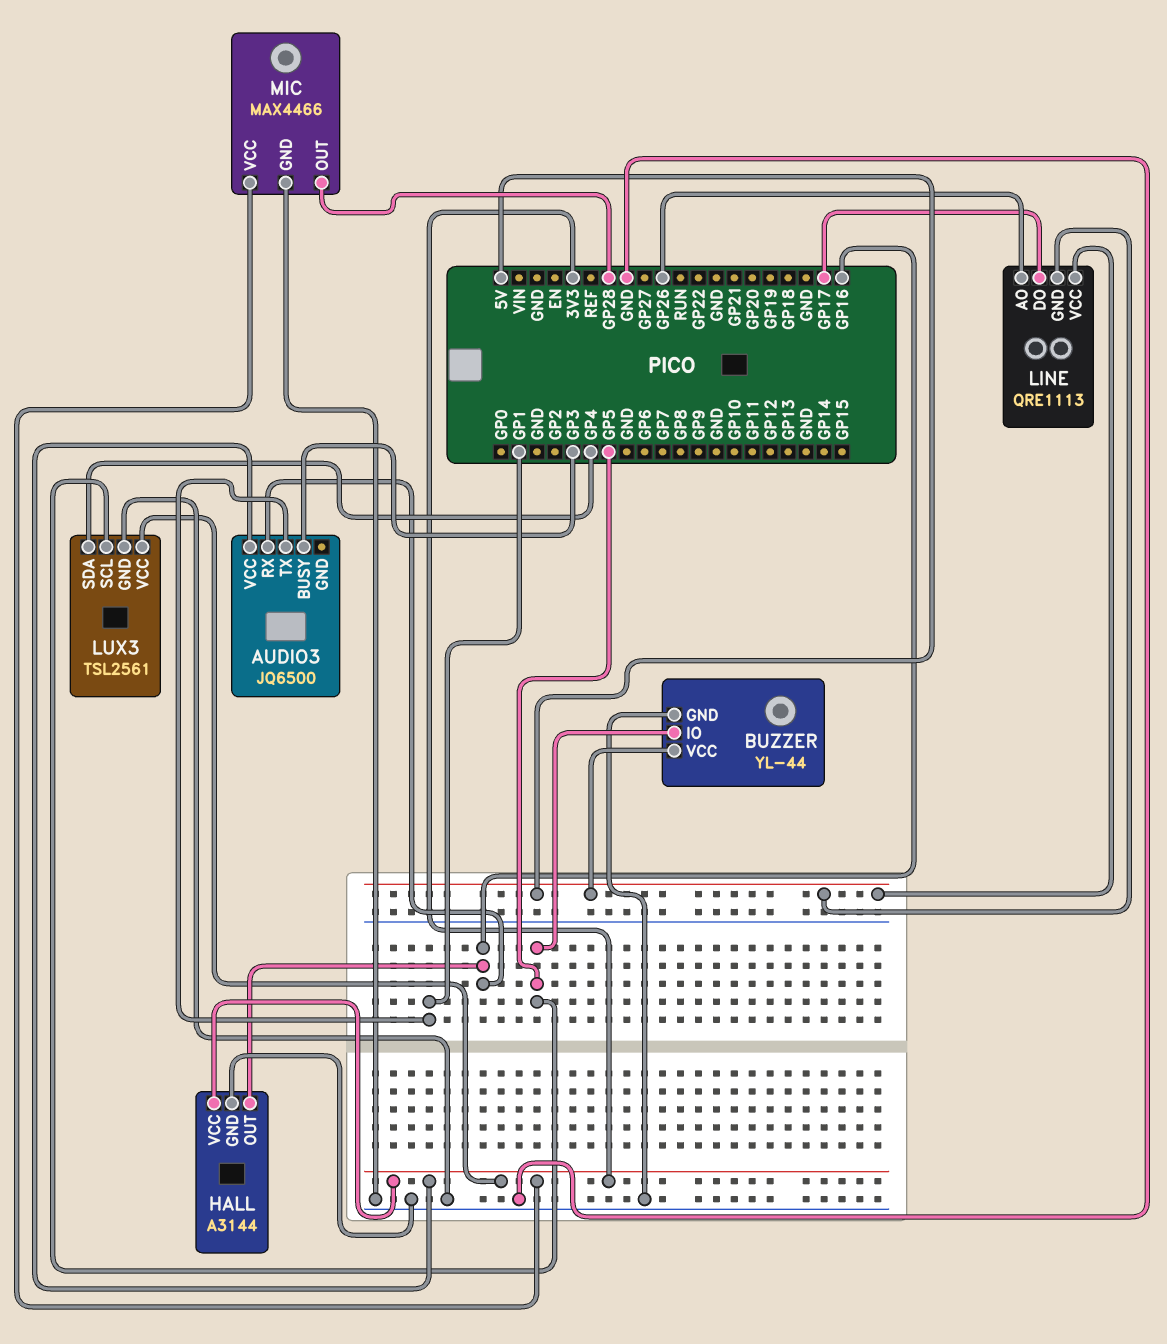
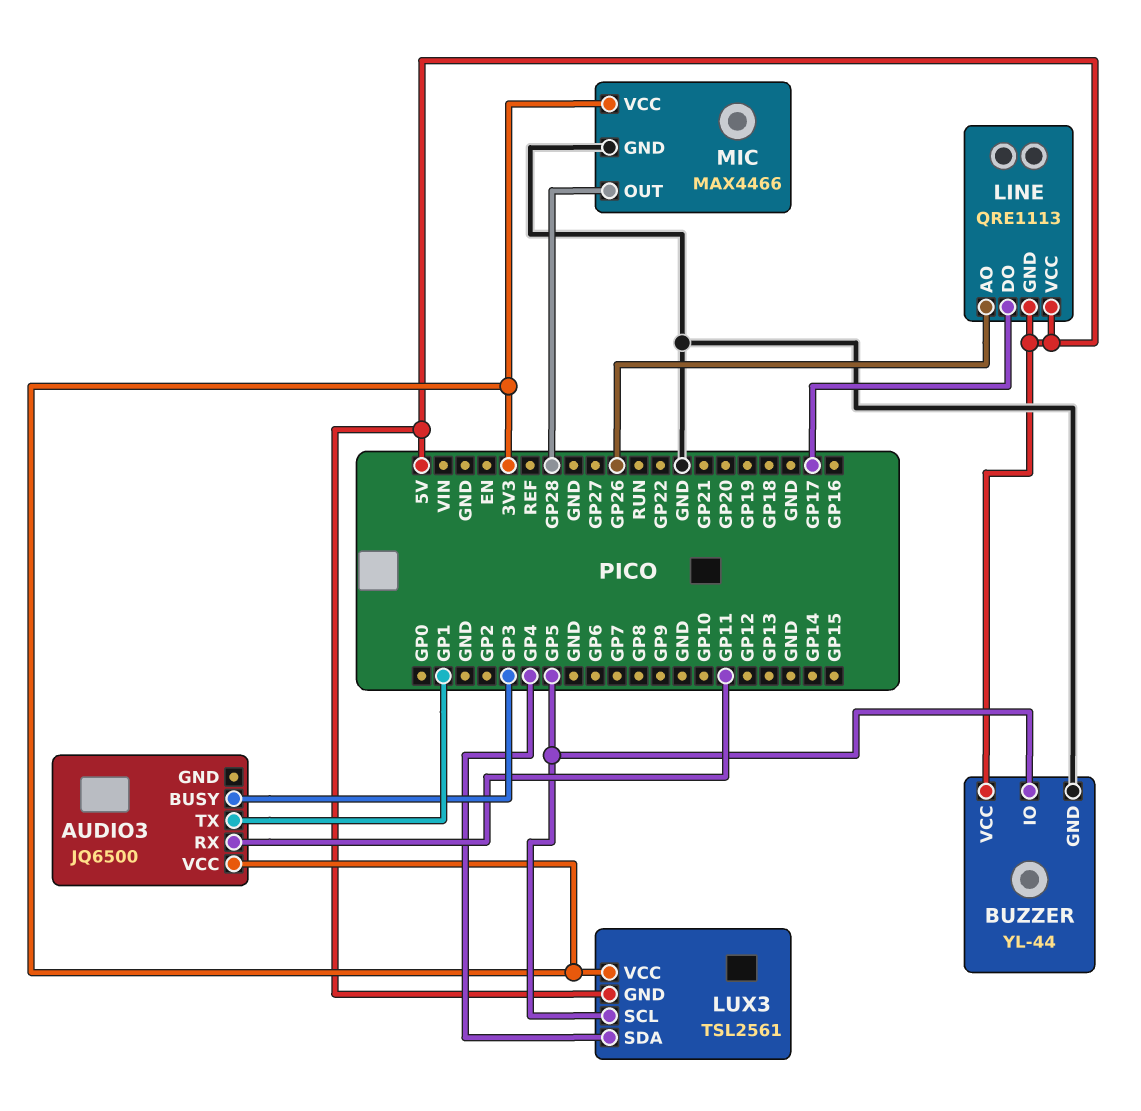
AUDIO3 pin RX: GP16 -> GP11
HALL: A3144 -> none
HALL pin GND: GND -> none
HALL pin OUT: GP16 -> none
HALL pin VCC: 3V3 -> none
LUX3 pin GND: GND -> 5V

